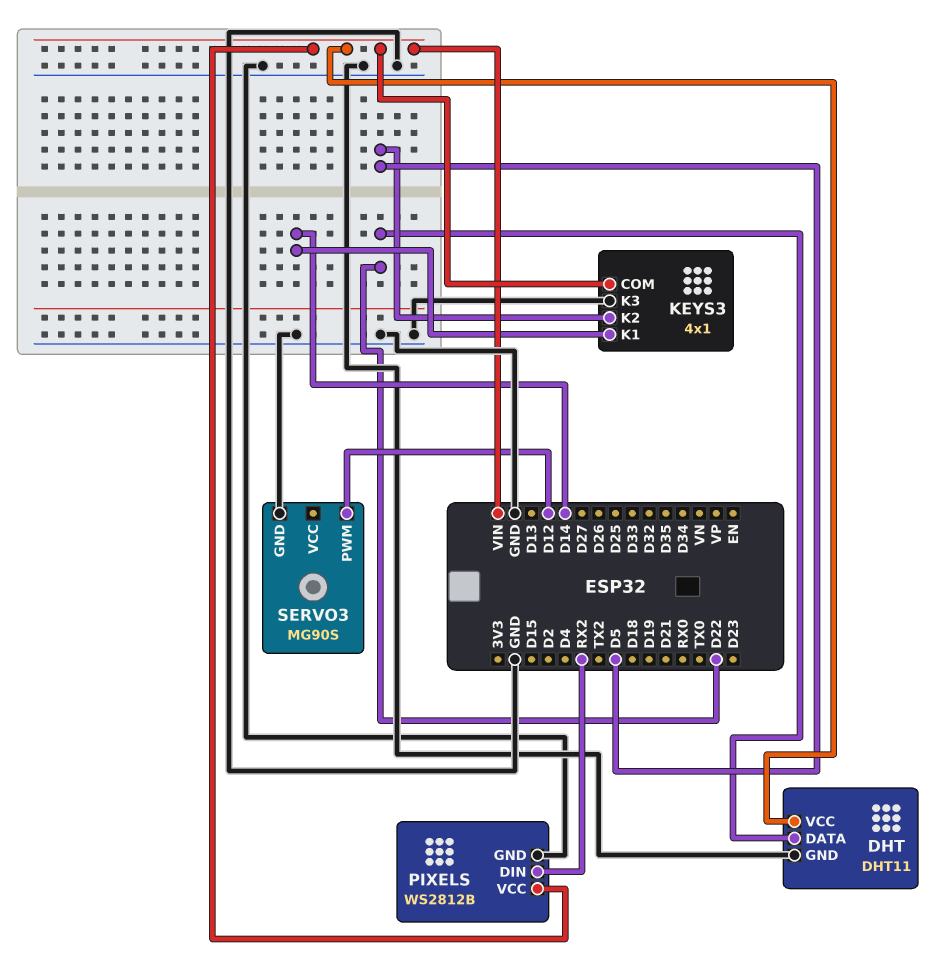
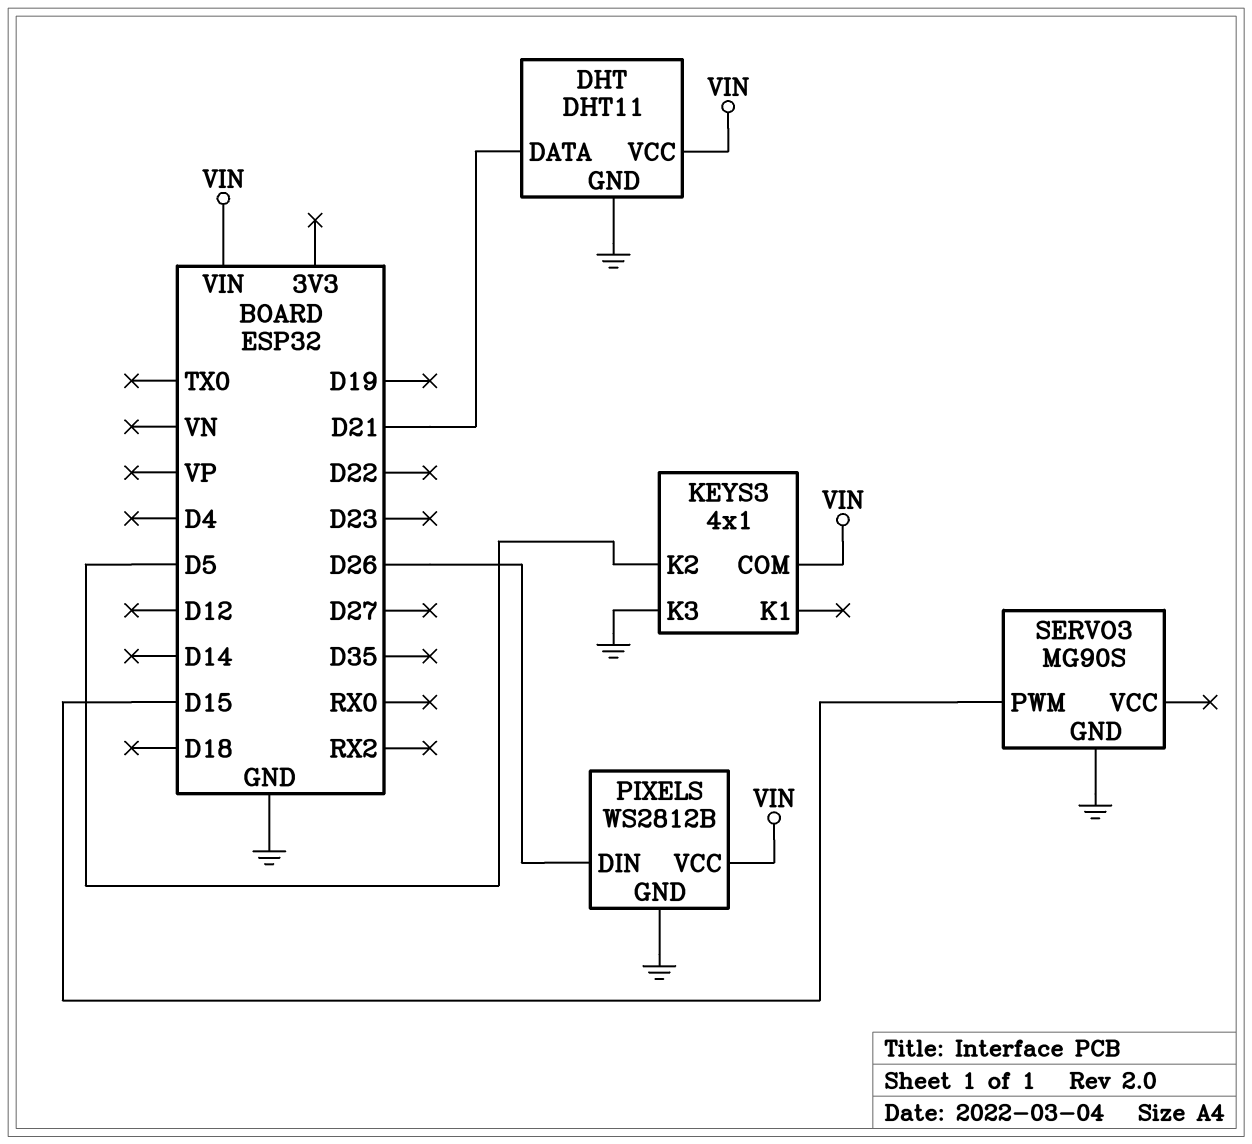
DHT pin DATA: D22 -> D21
KEYS3 pin K1: D14 -> none
PIXELS pin DIN: RX2 -> D26
SERVO3 pin PWM: D12 -> D15

